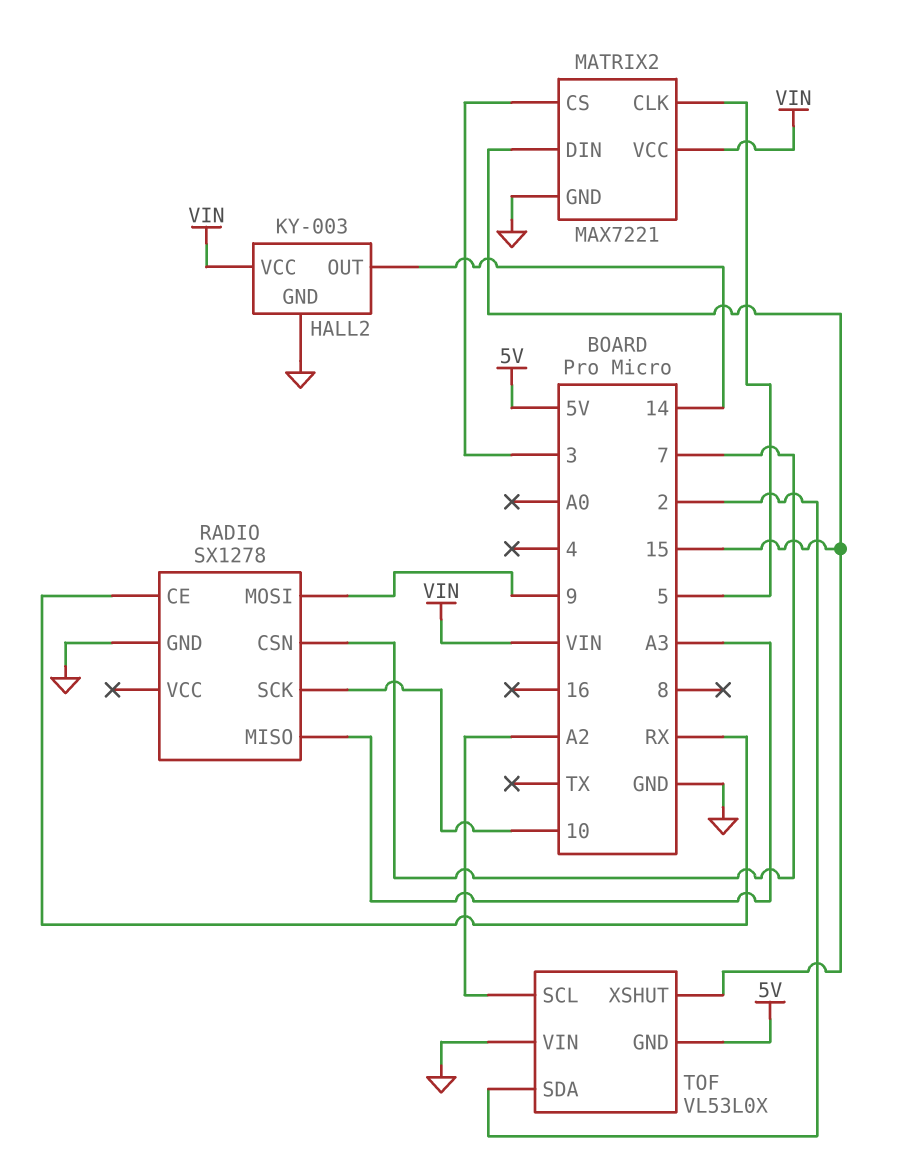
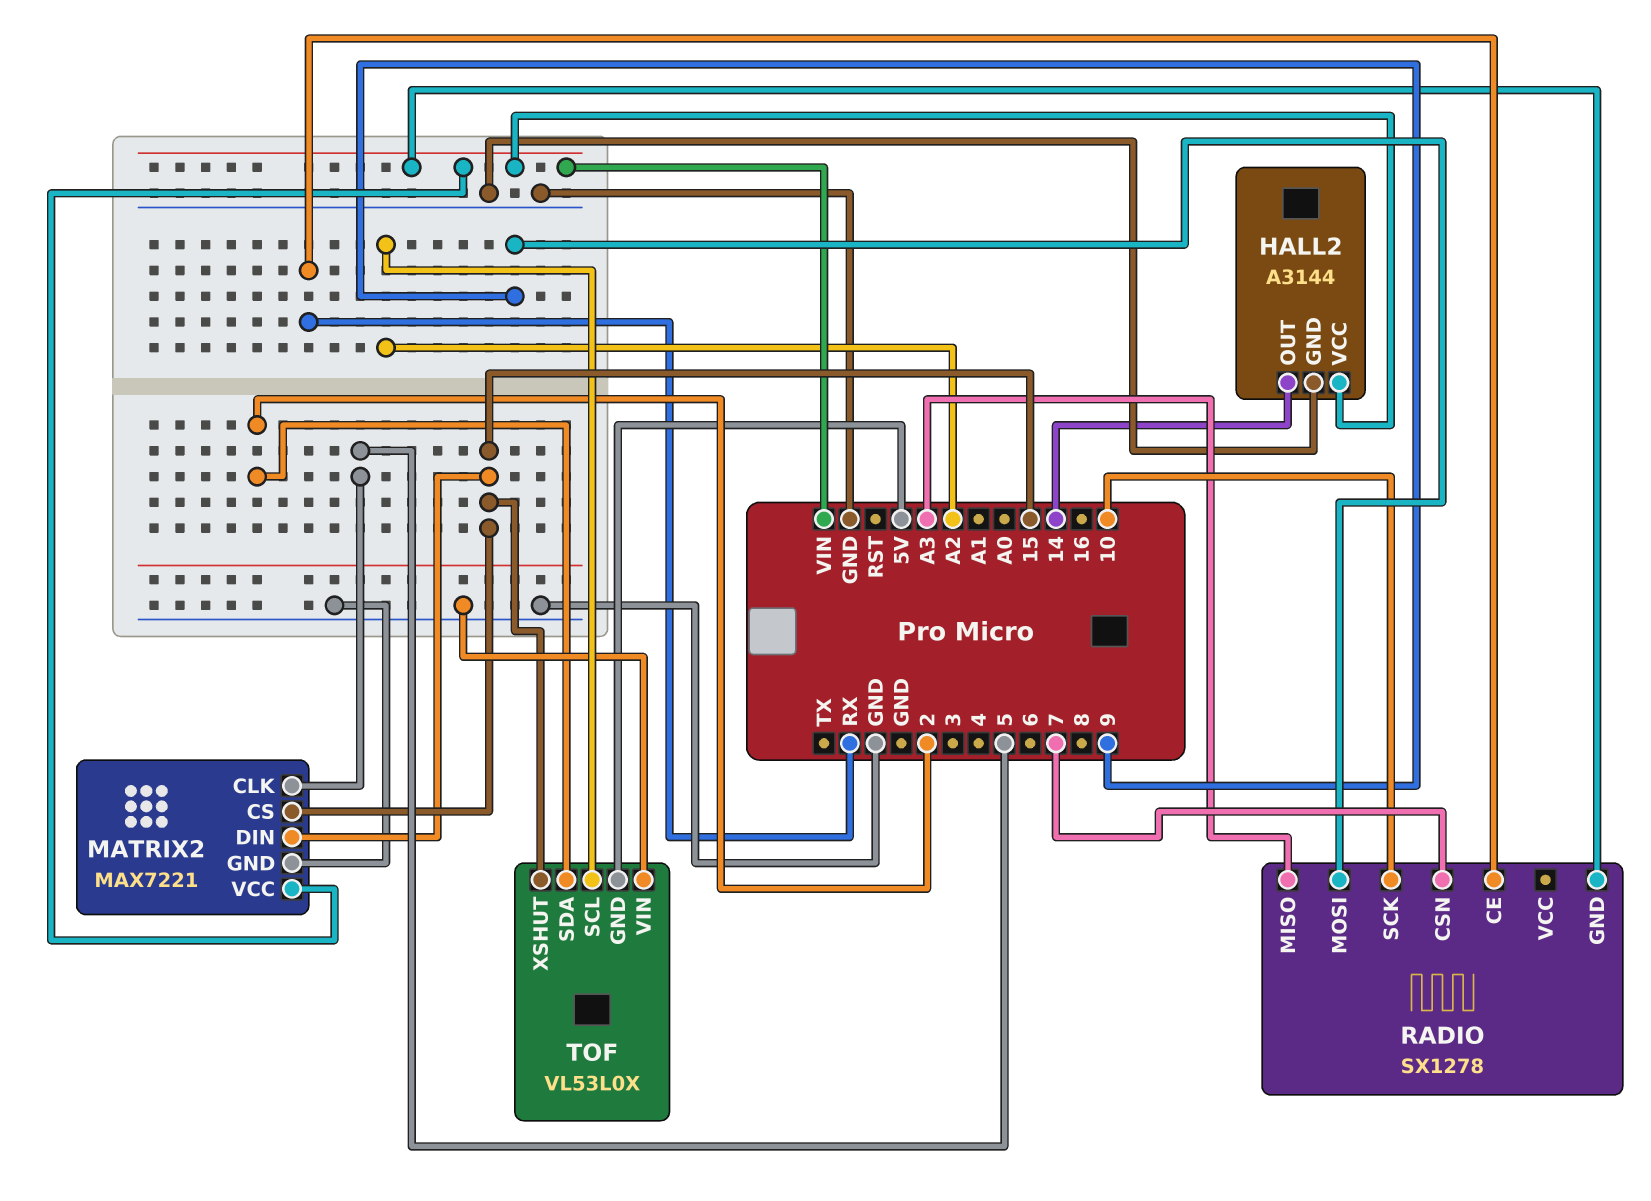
HALL2: KY-003 -> A3144
MATRIX2 pin CS: 3 -> 15
RADIO pin GND: GND -> VIN

